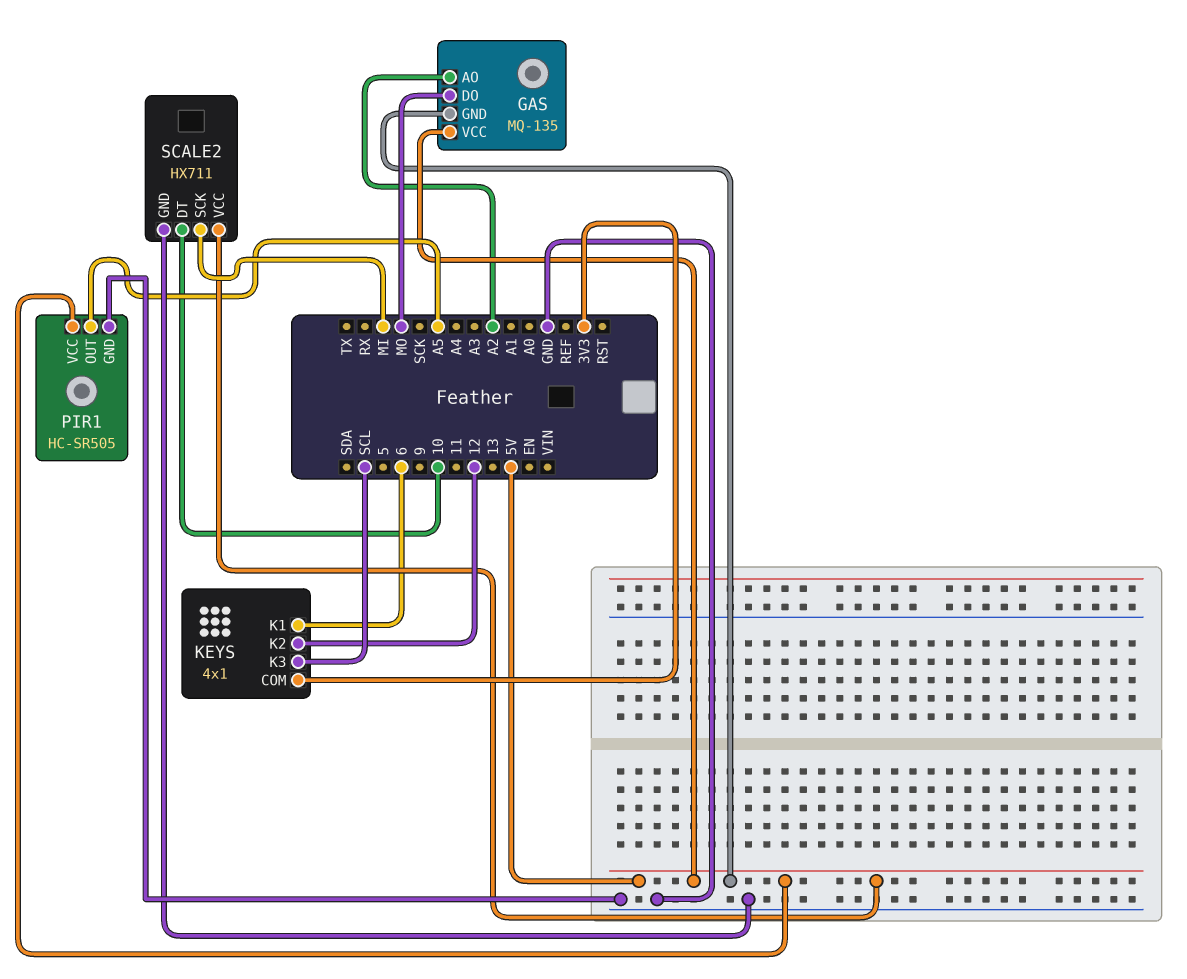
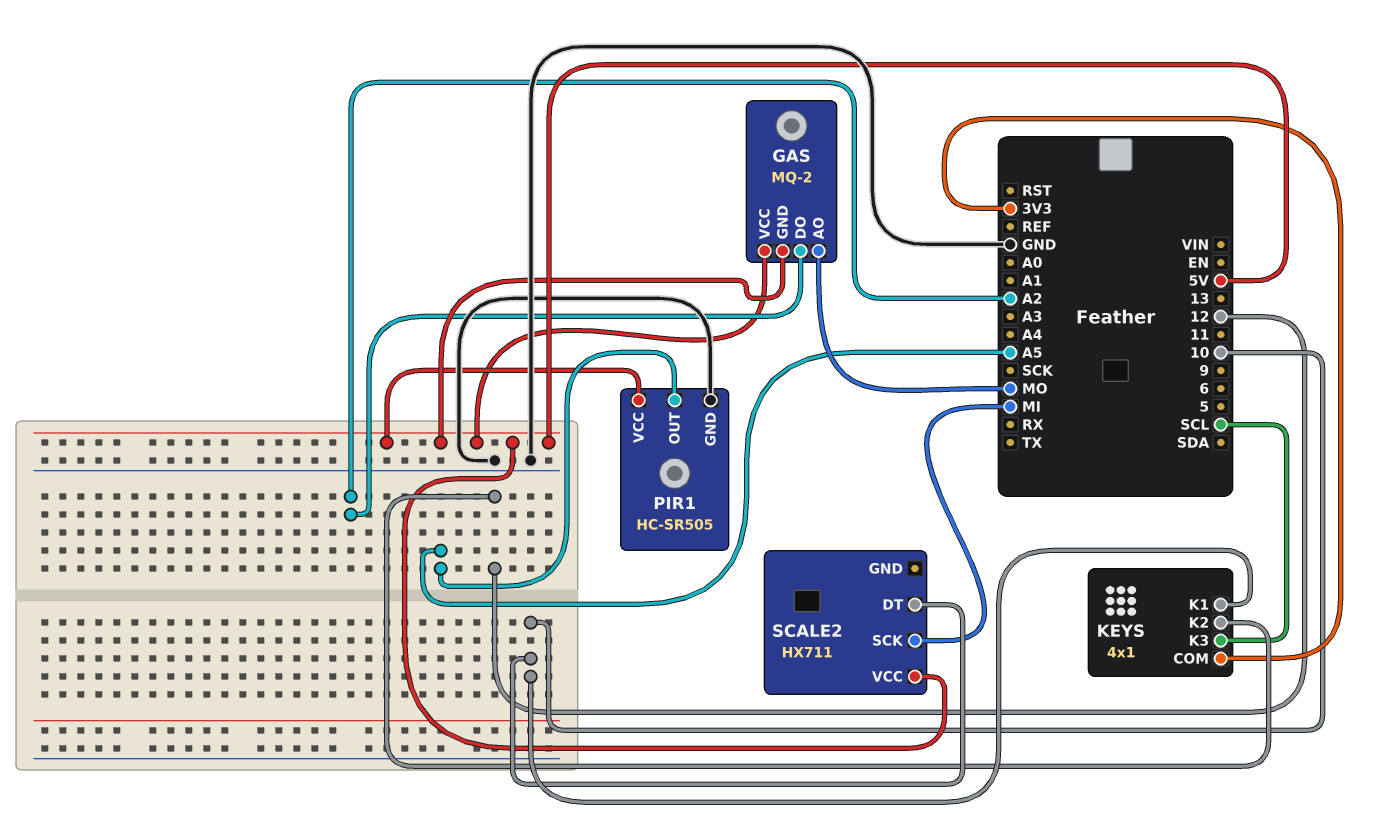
GAS: MQ-135 -> MQ-2
GAS pin AO: A2 -> MO
GAS pin DO: MO -> A2
KEYS pin K1: 6 -> 10
SCALE2 pin GND: GND -> none

